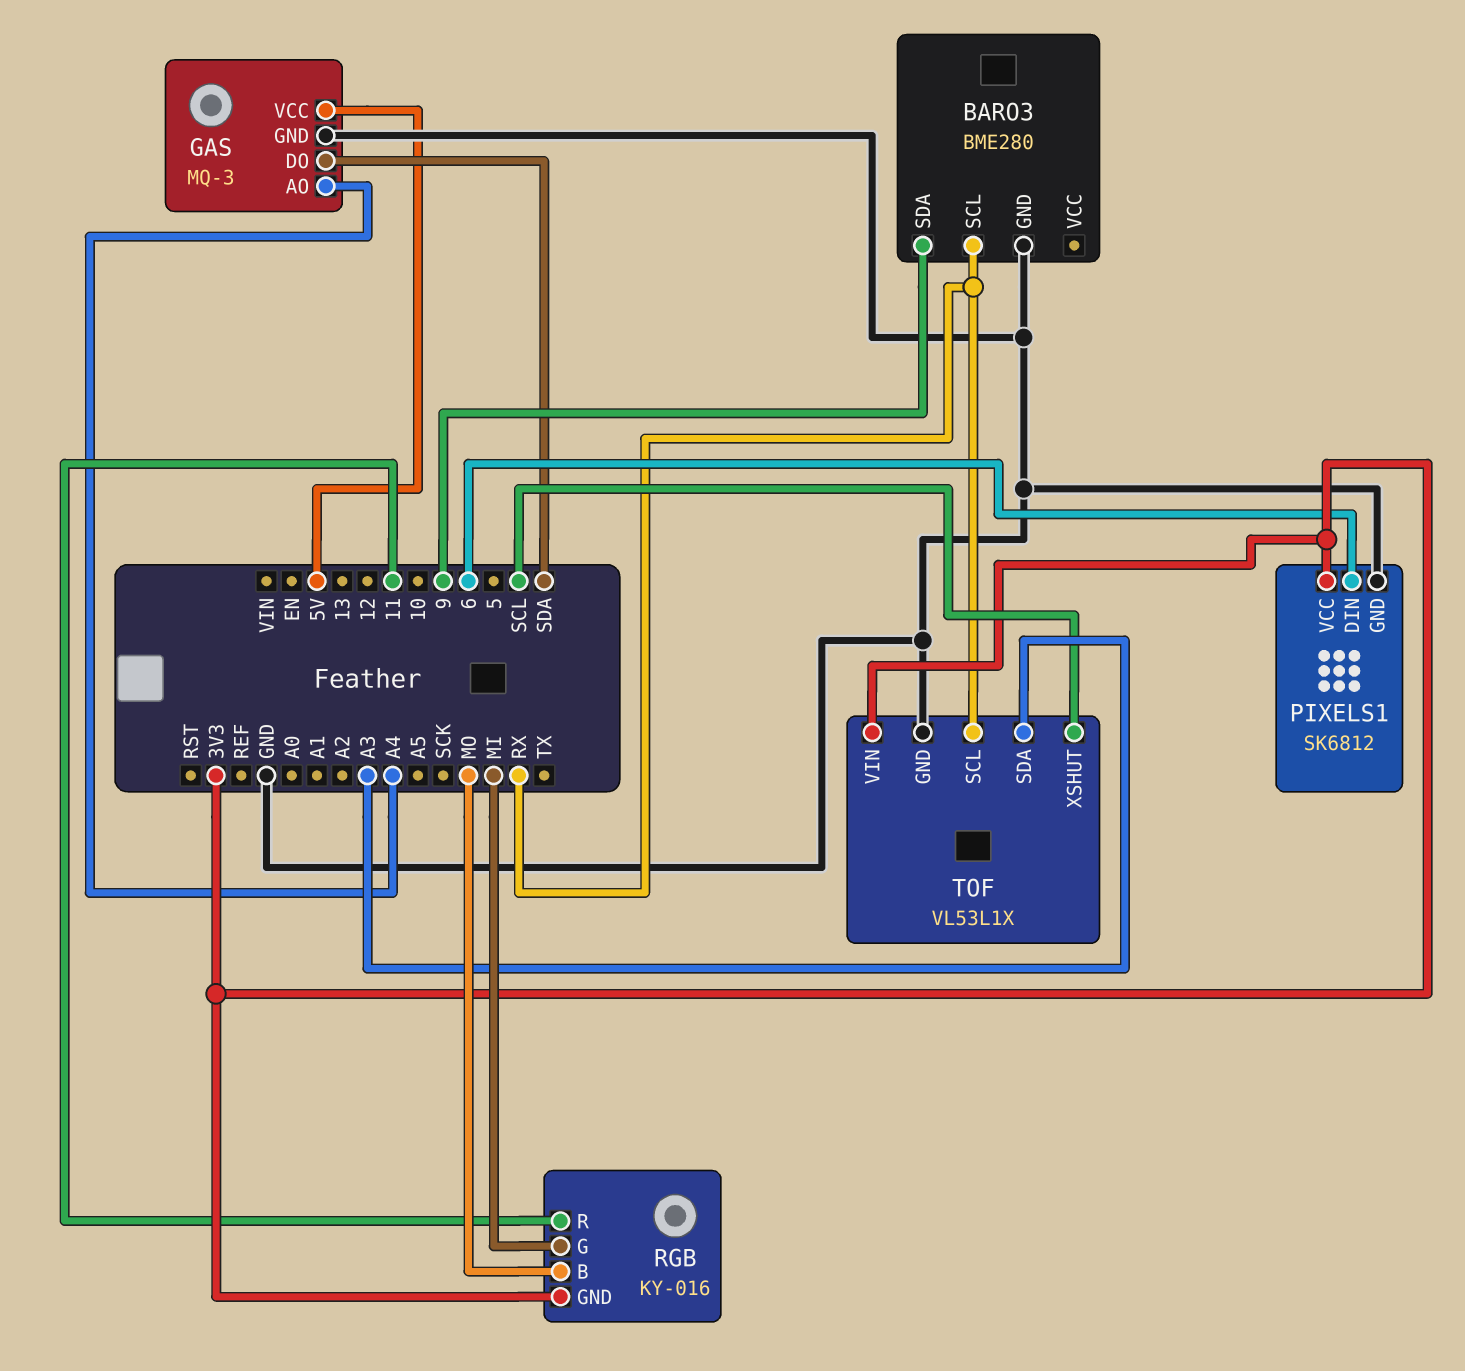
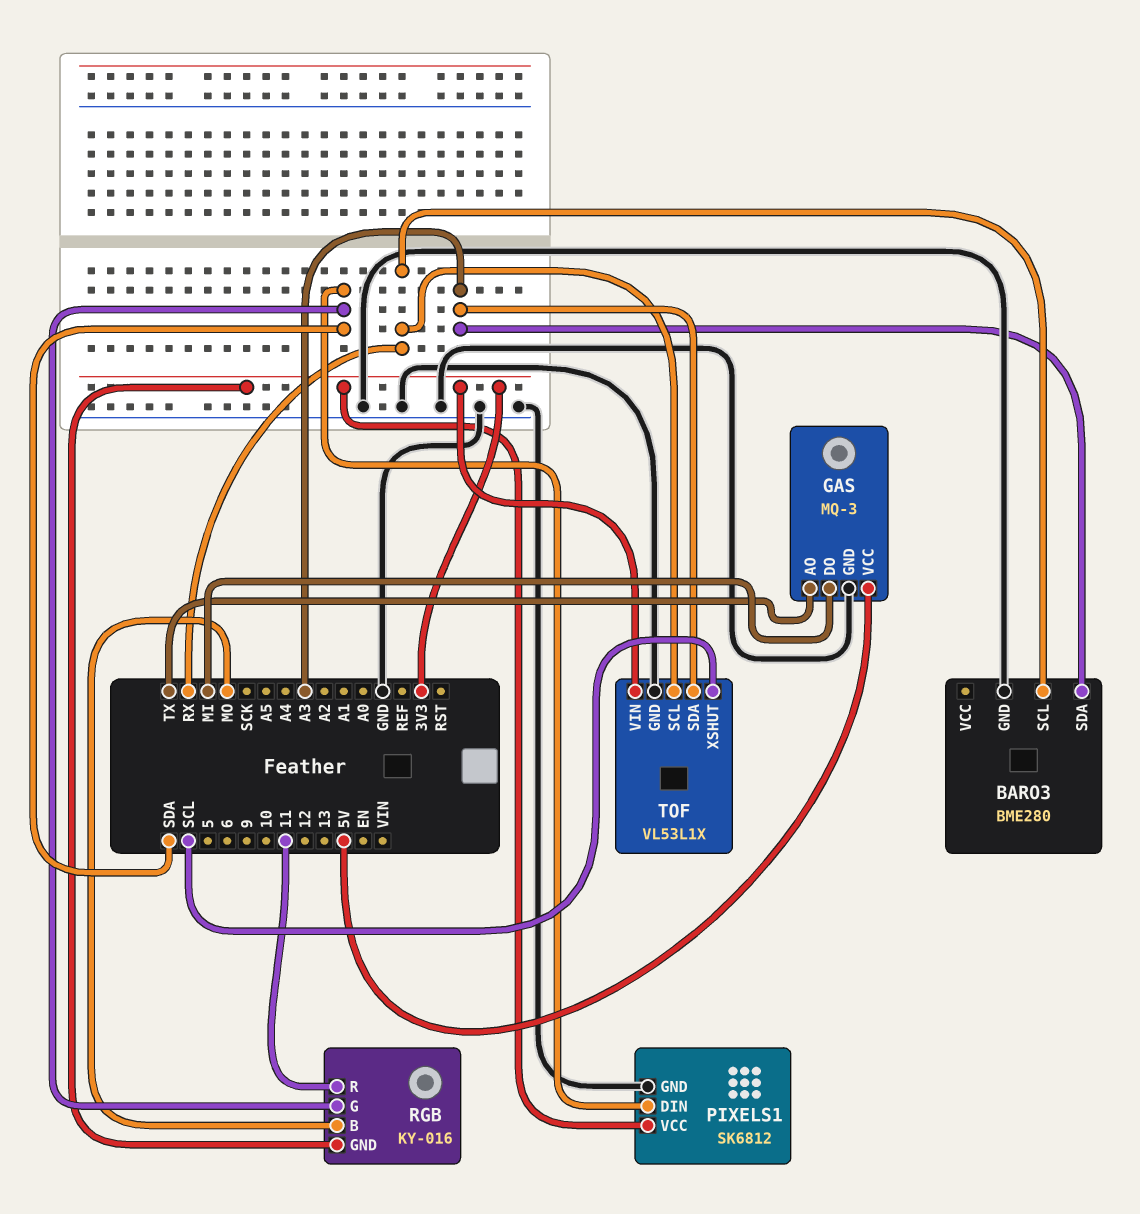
BARO3 pin SDA: 9 -> A3
GAS pin AO: A4 -> TX
GAS pin DO: SDA -> MI
PIXELS1 pin DIN: 6 -> SDA
RGB pin G: MI -> SDA

